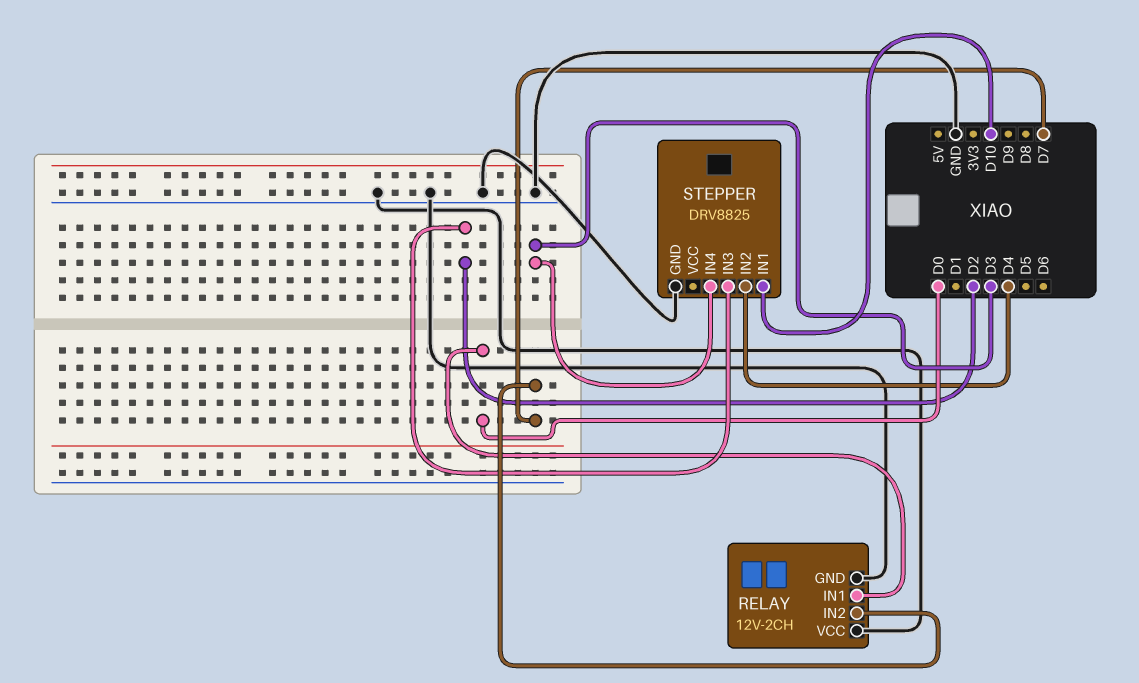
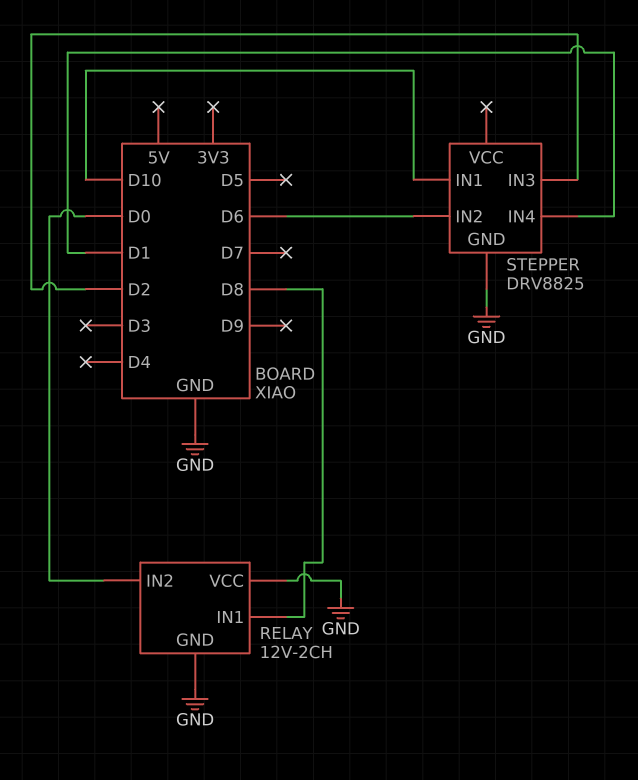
RELAY pin IN1: D0 -> D8
RELAY pin IN2: D7 -> D0
STEPPER pin IN2: D4 -> D6
STEPPER pin IN4: D3 -> D1

